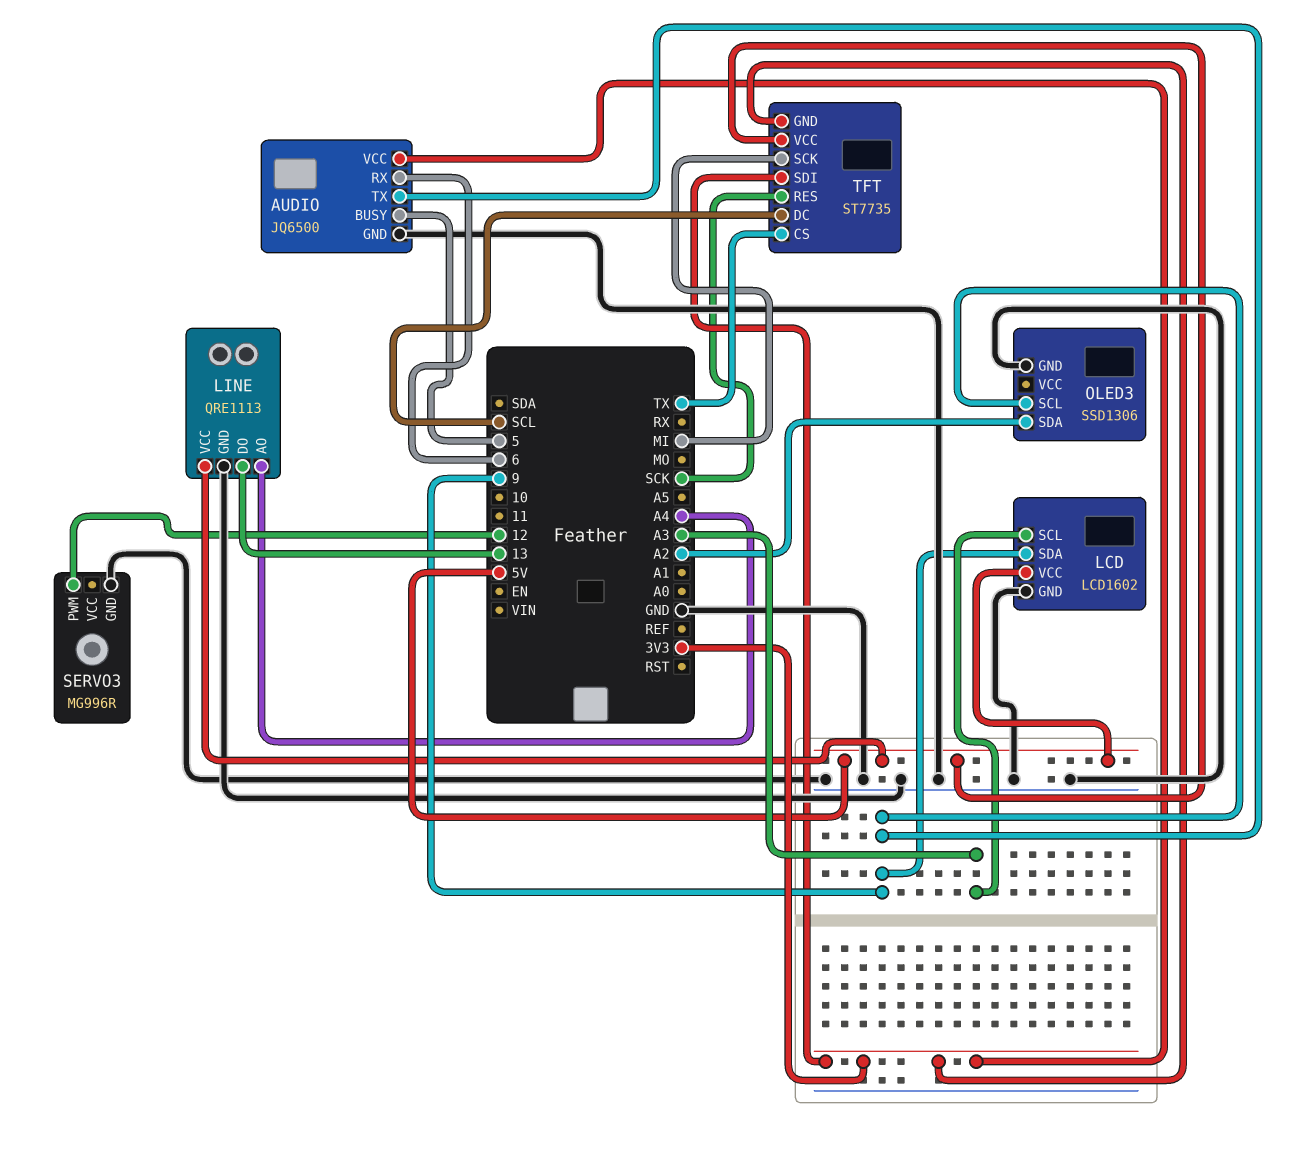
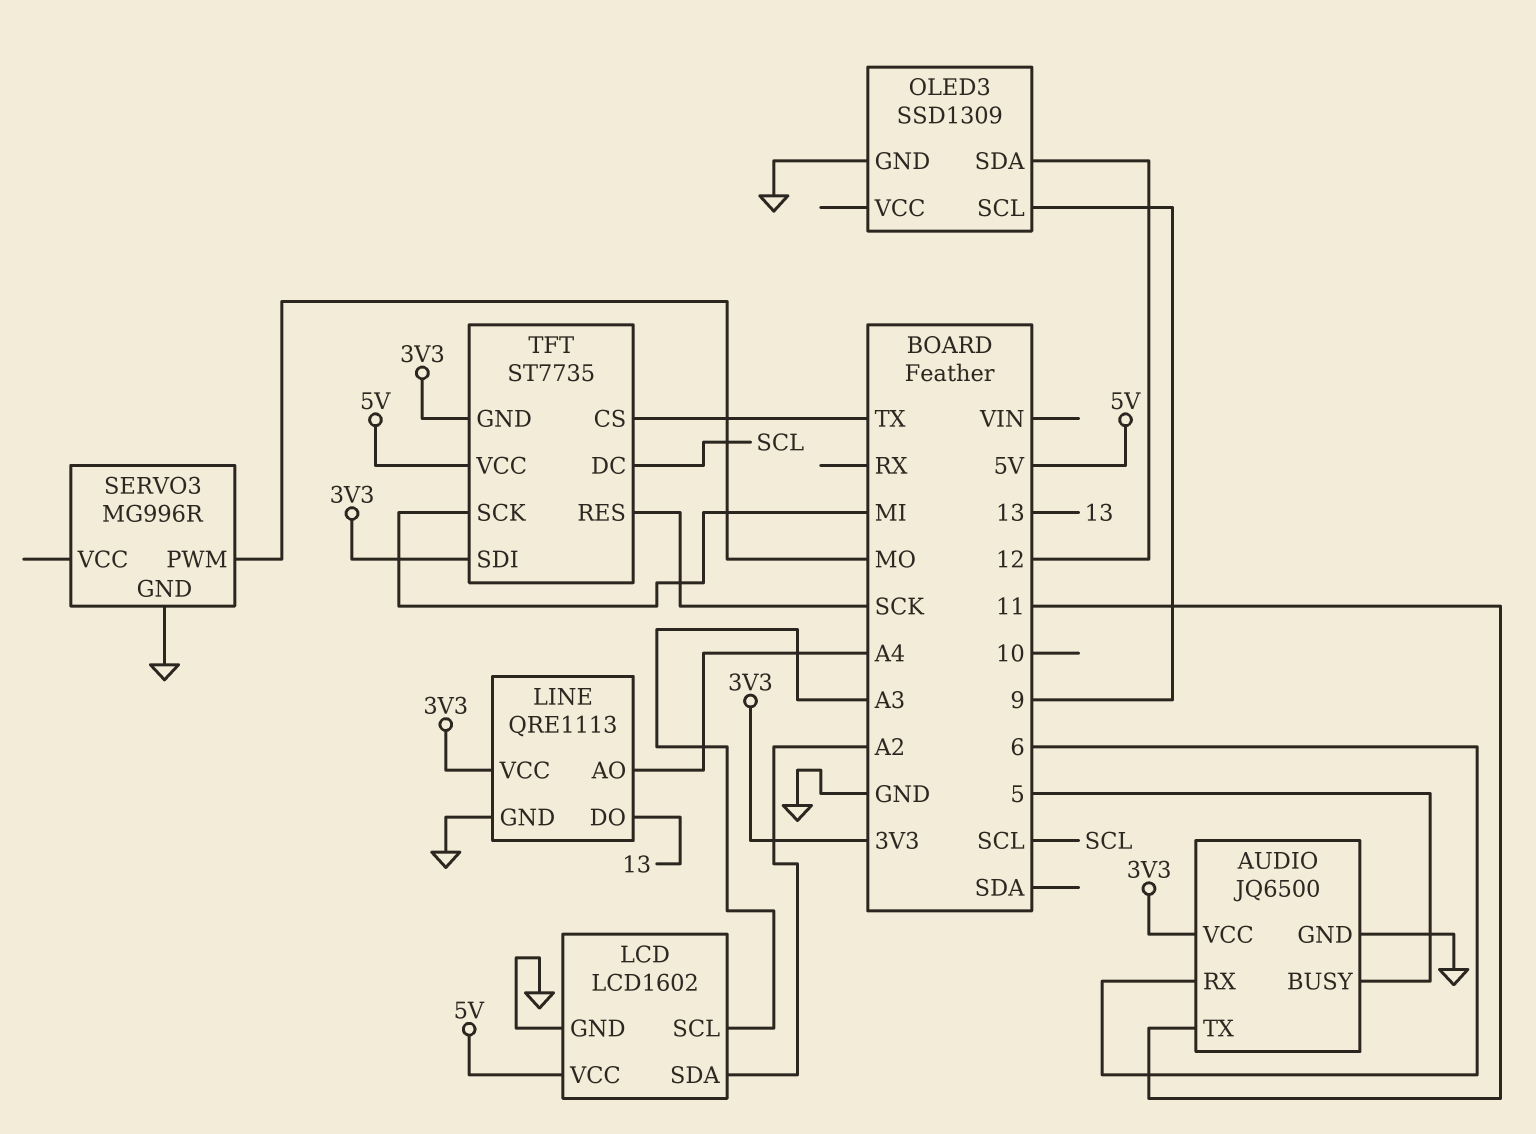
AUDIO pin TX: 9 -> 11
LCD pin SDA: 9 -> A2
LINE pin VCC: 5V -> 3V3
OLED3: SSD1306 -> SSD1309
OLED3 pin SDA: A2 -> 12
SERVO3 pin PWM: 12 -> MO

